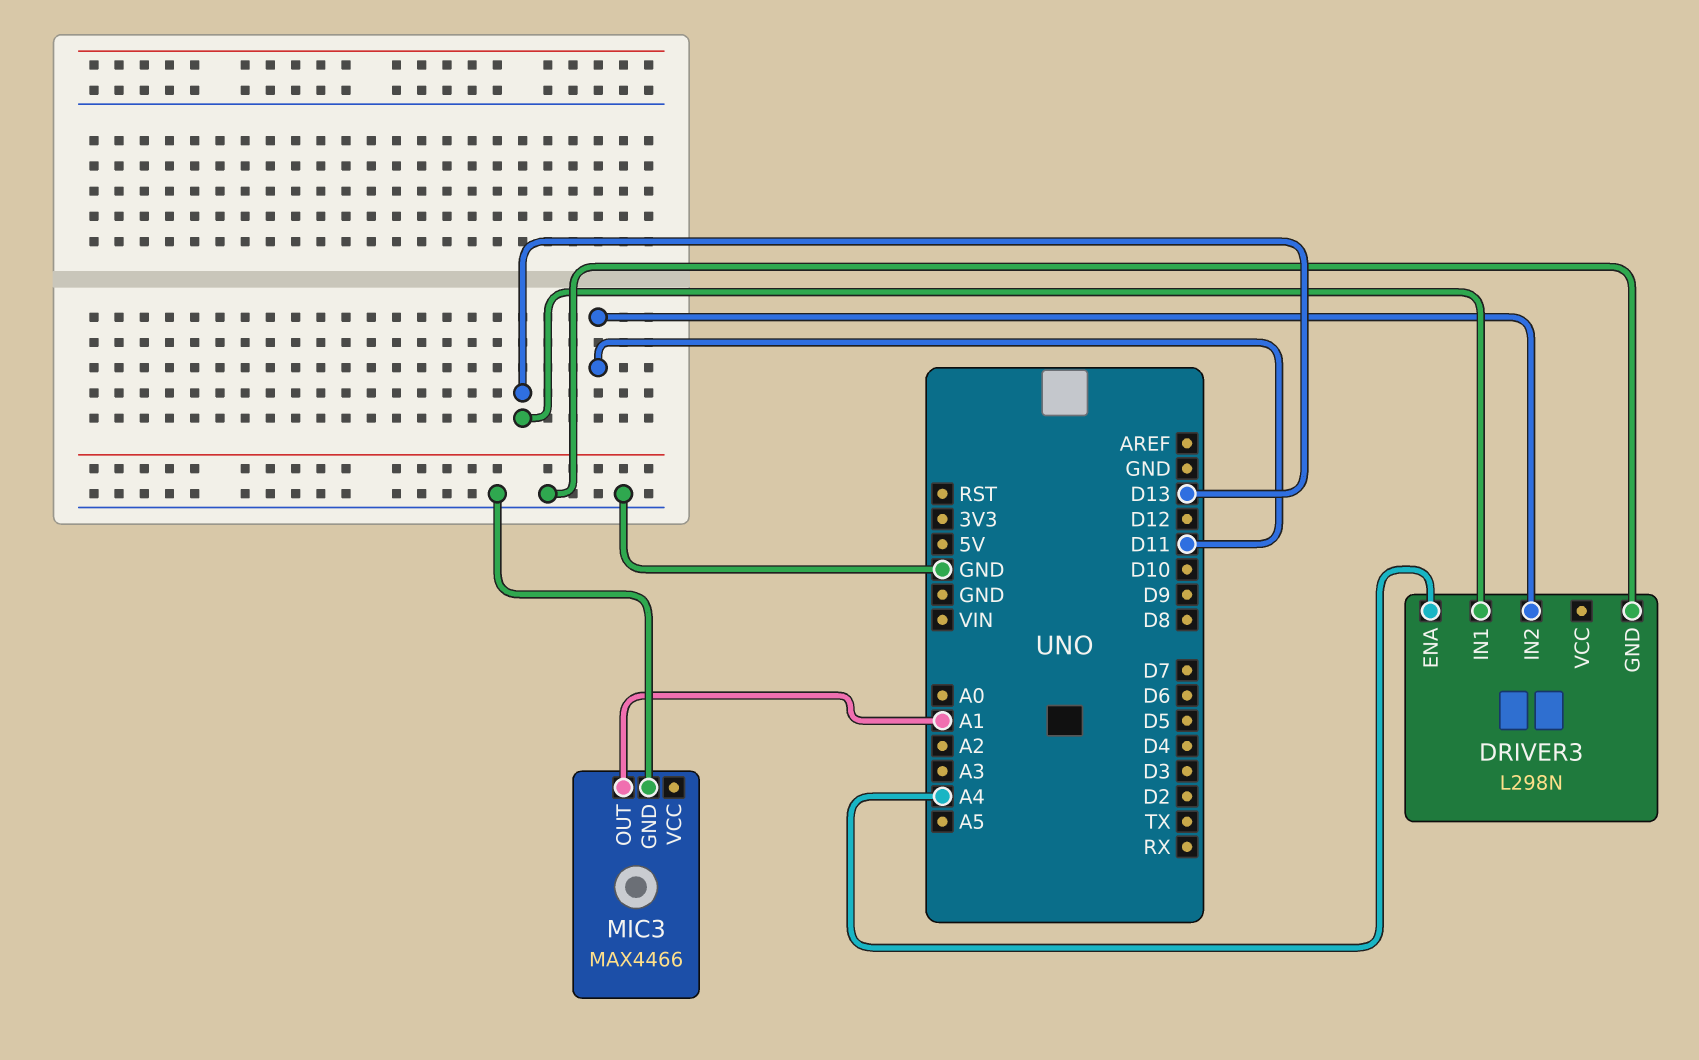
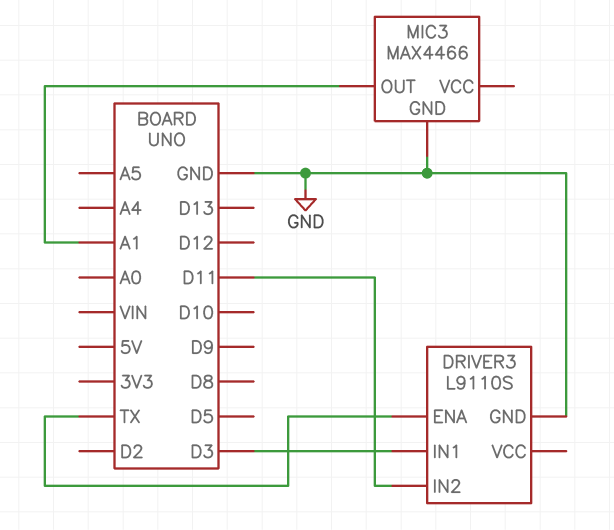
DRIVER3: L298N -> L9110S
DRIVER3 pin ENA: A4 -> TX
DRIVER3 pin IN1: D13 -> D3

